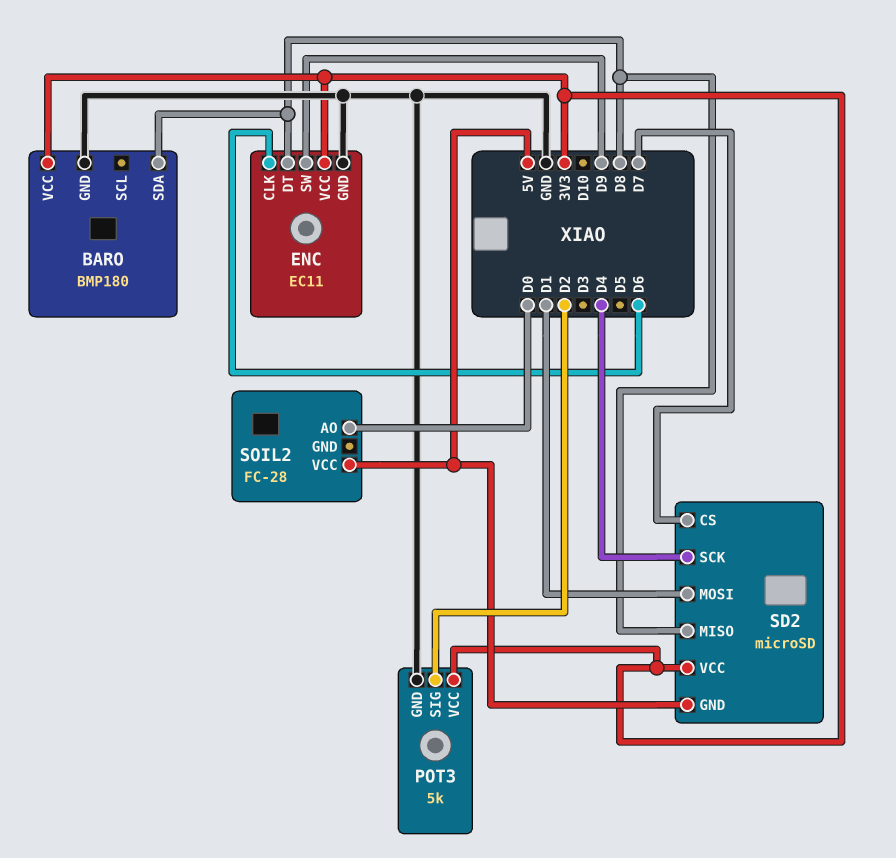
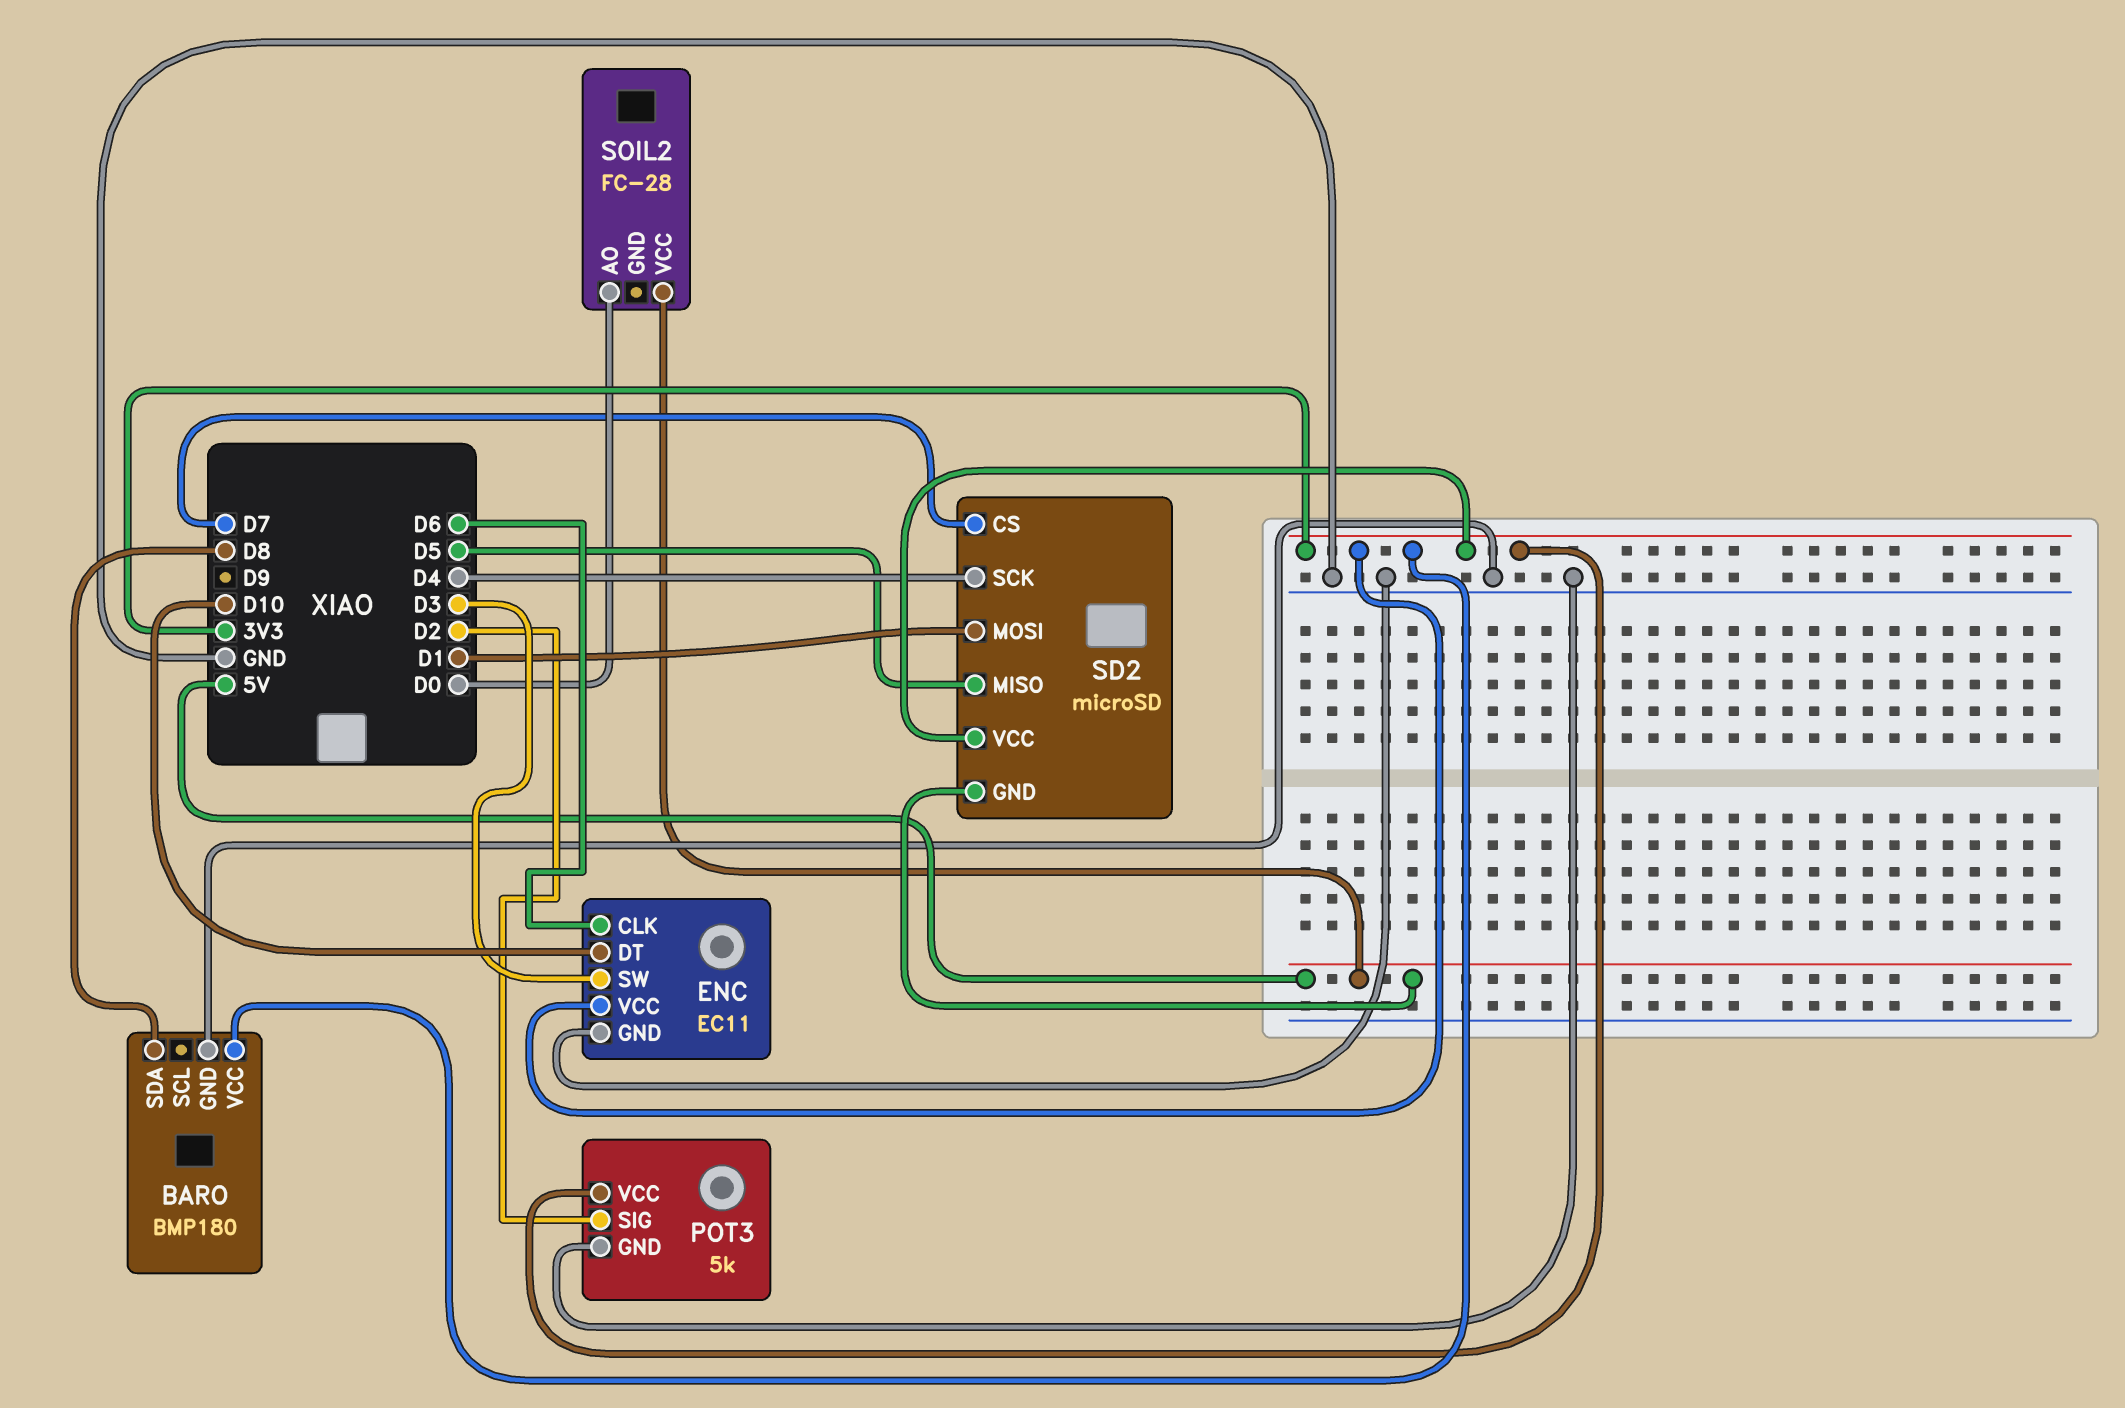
ENC pin DT: D8 -> D10
ENC pin SW: D9 -> D3
SD2 pin MISO: D8 -> D5

